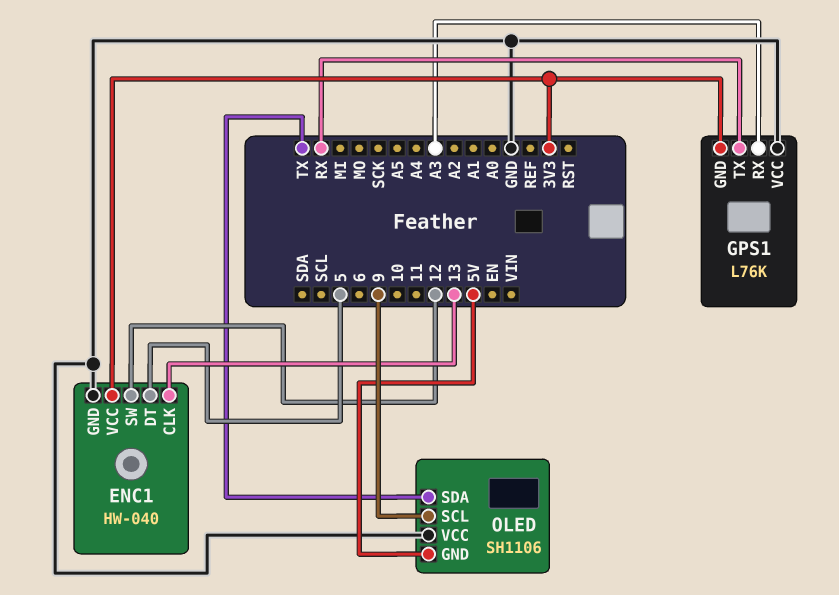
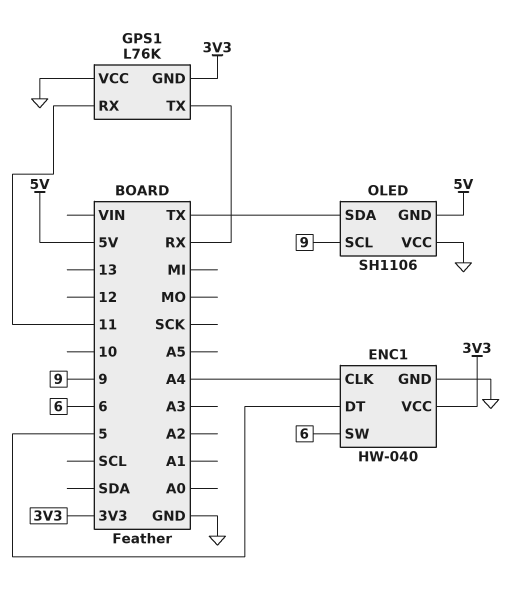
ENC1 pin CLK: 13 -> A4
ENC1 pin SW: 12 -> 6
GPS1 pin RX: A3 -> 11

